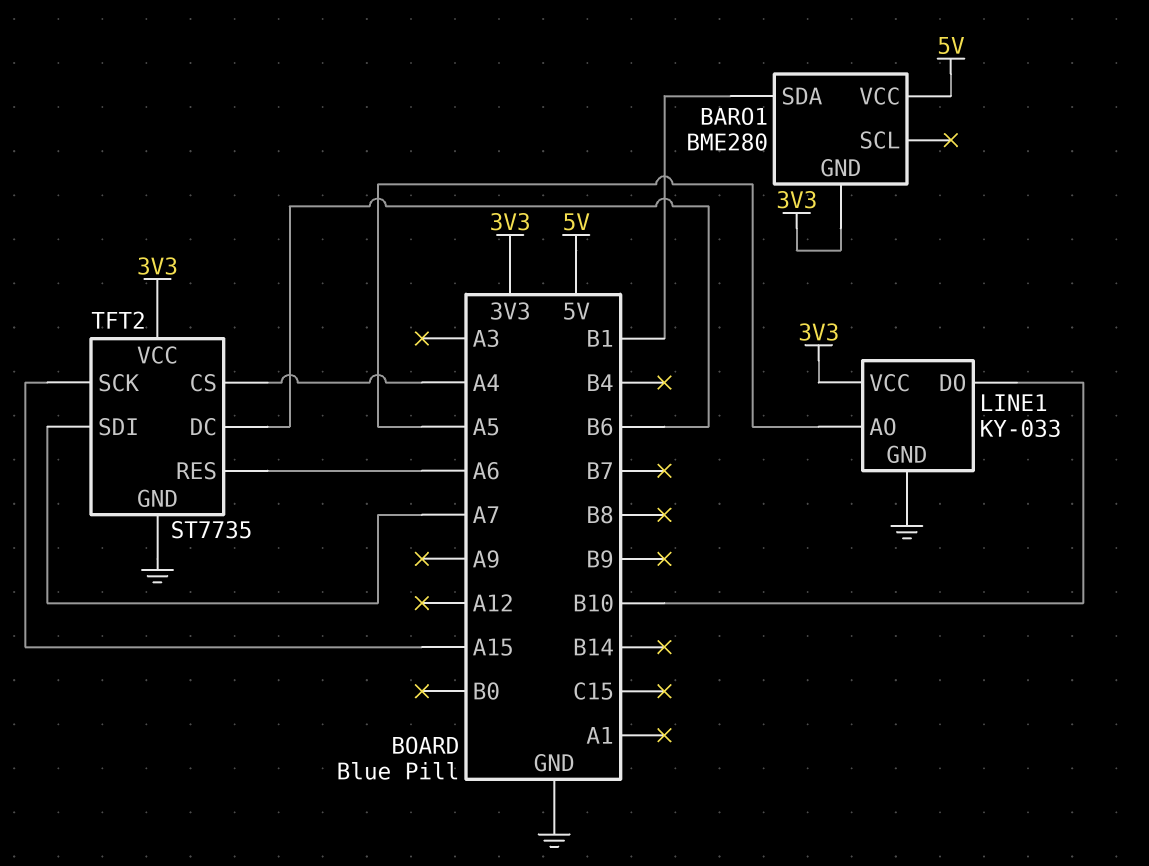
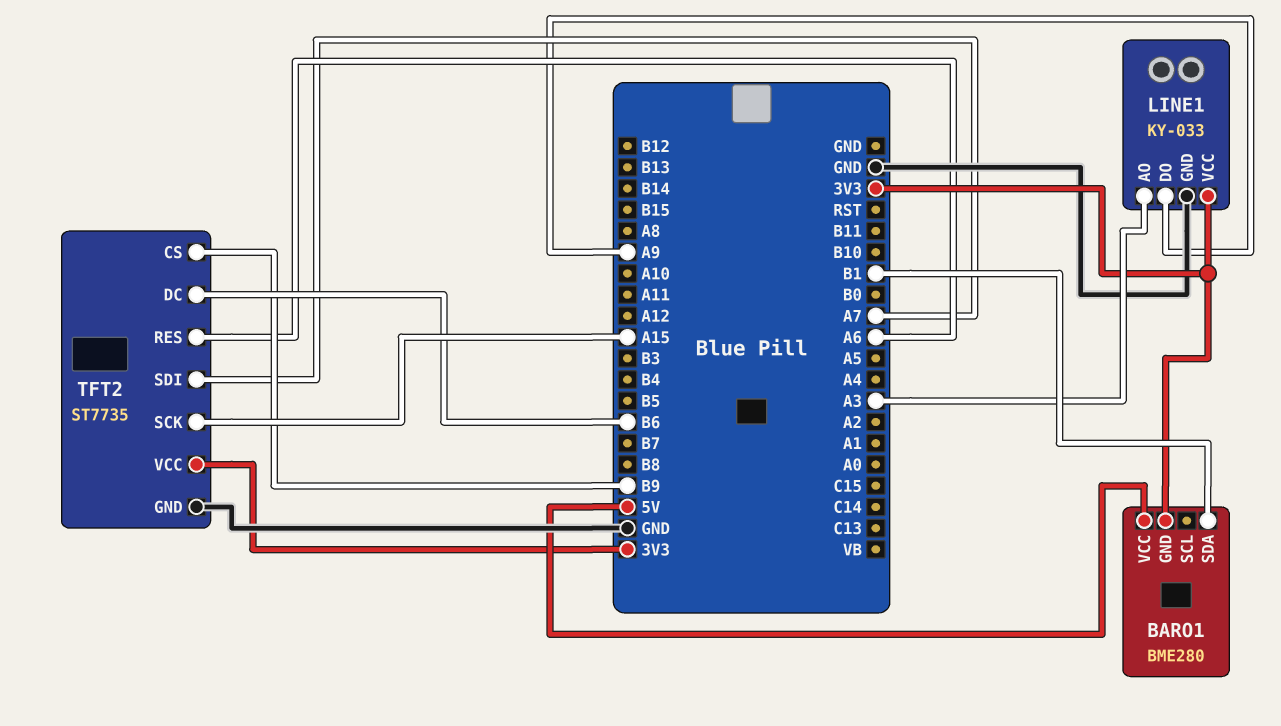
LINE1 pin AO: A5 -> A3
LINE1 pin DO: B10 -> A9
TFT2 pin CS: A4 -> B9

